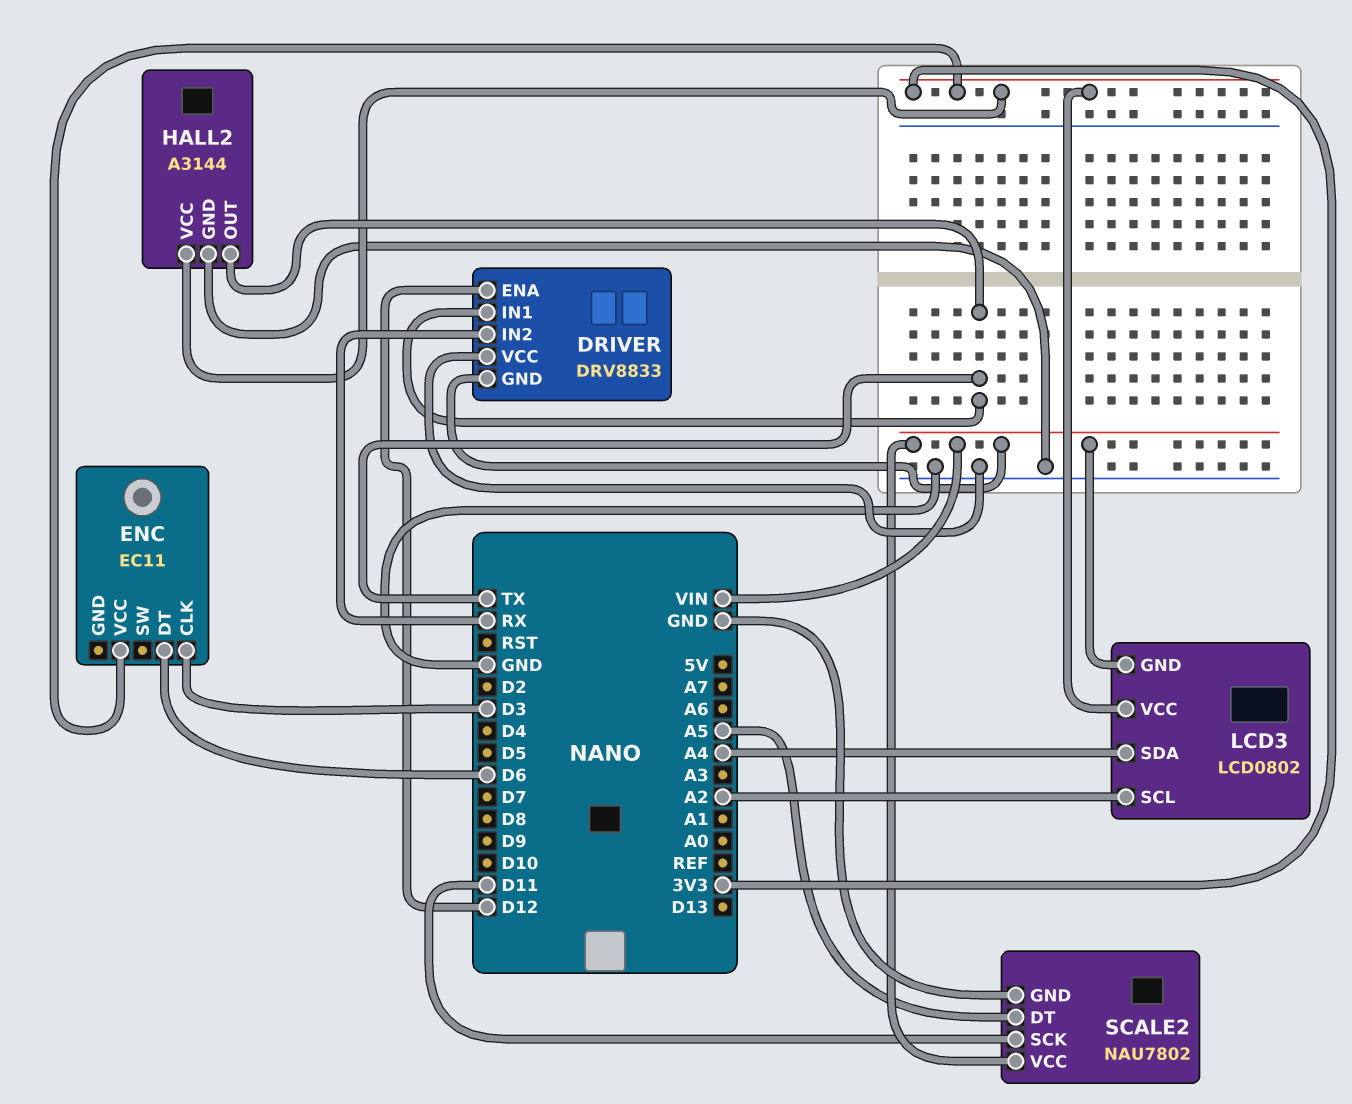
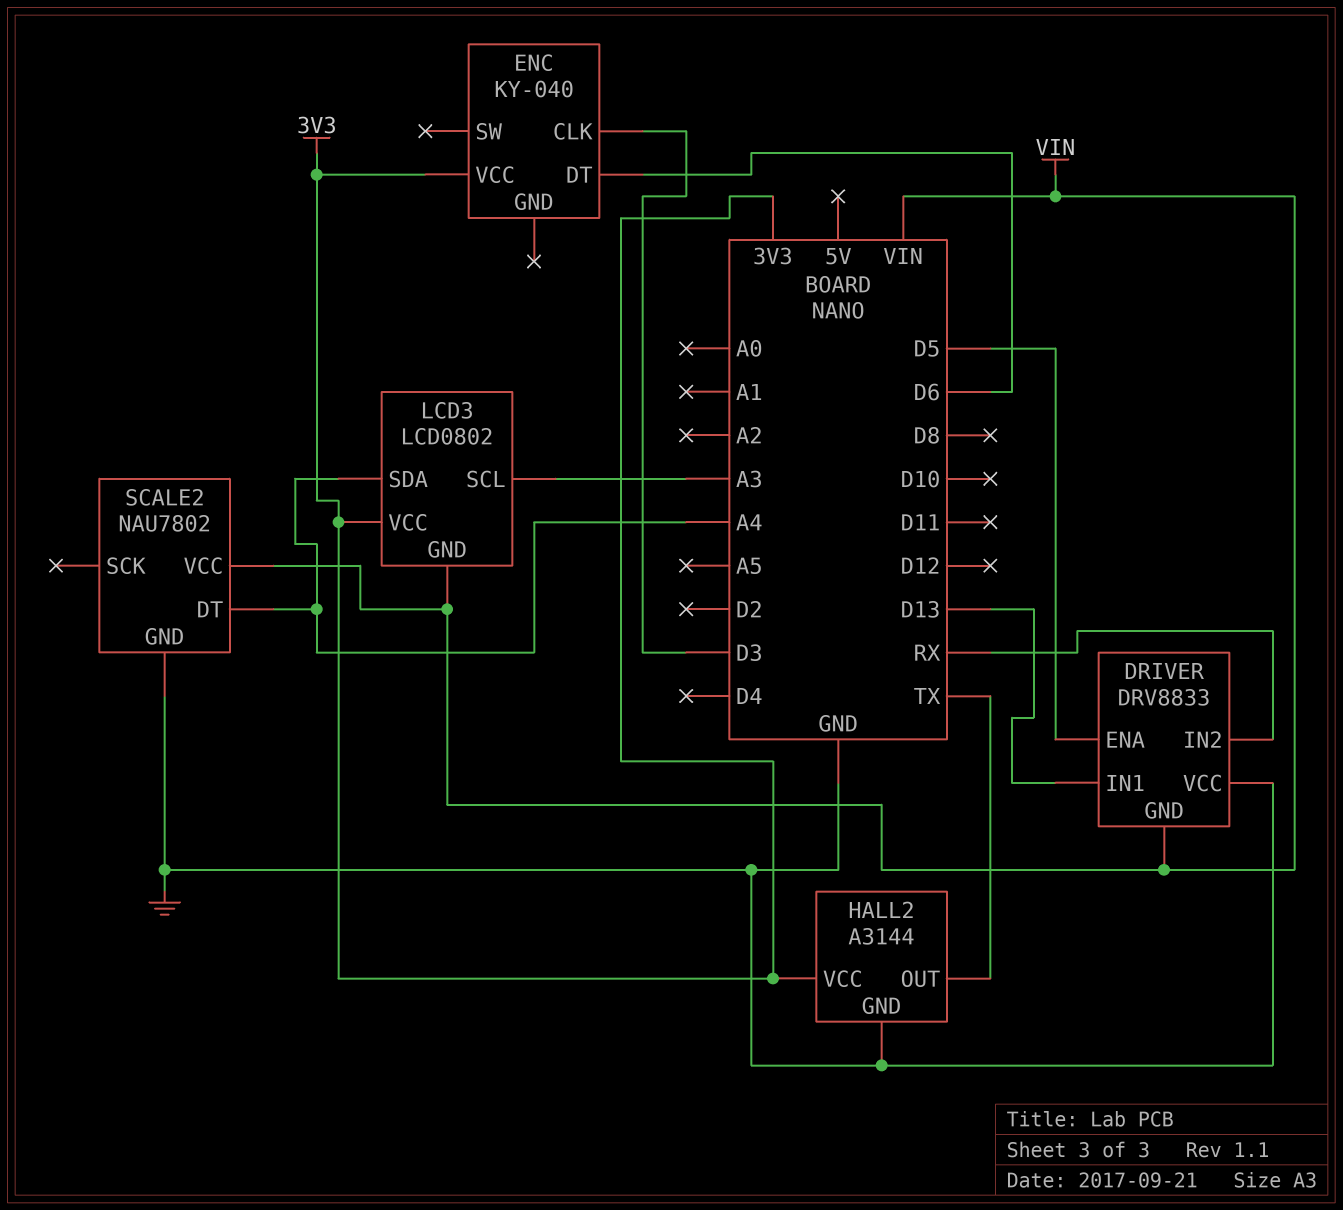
DRIVER pin ENA: D12 -> D5
DRIVER pin IN1: TX -> D13
ENC: EC11 -> KY-040
LCD3 pin SCL: A2 -> A3
SCALE2 pin DT: A5 -> A4
SCALE2 pin SCK: D11 -> none

